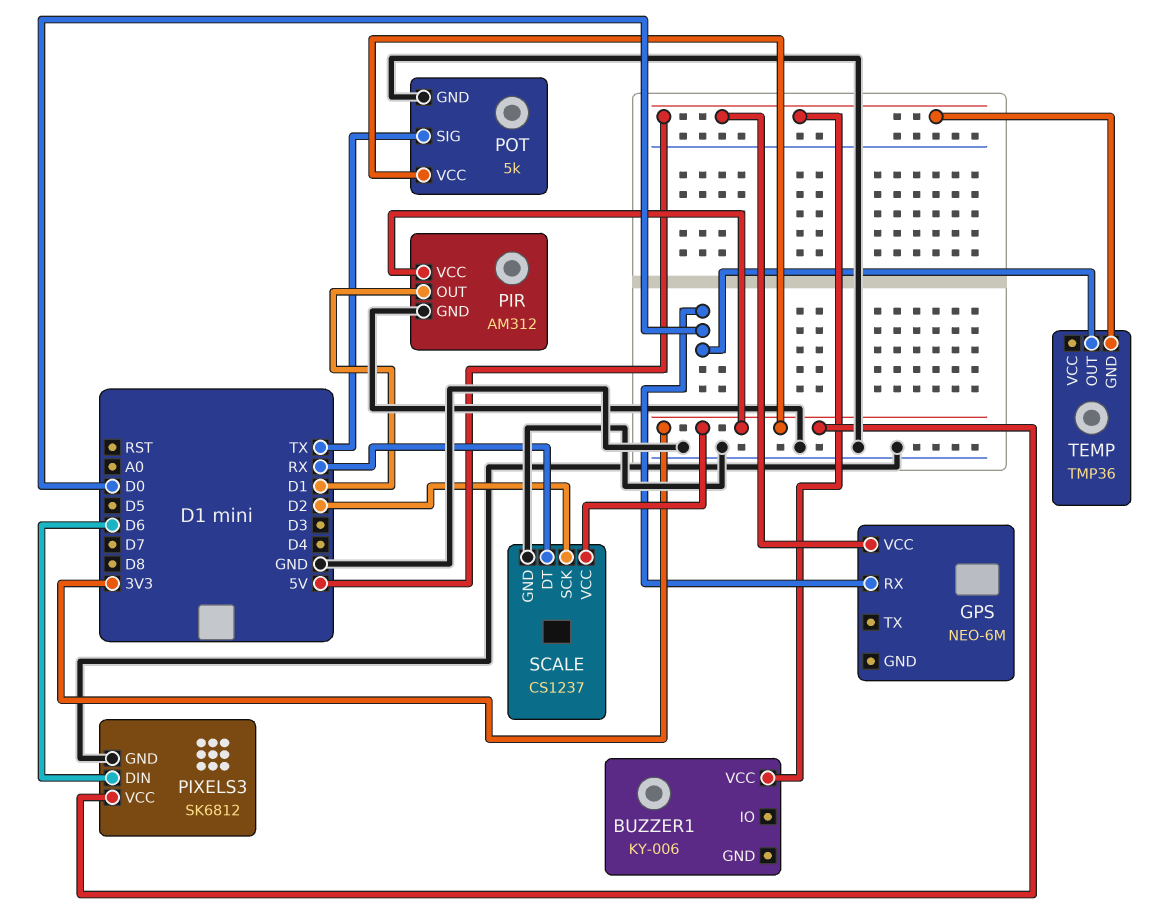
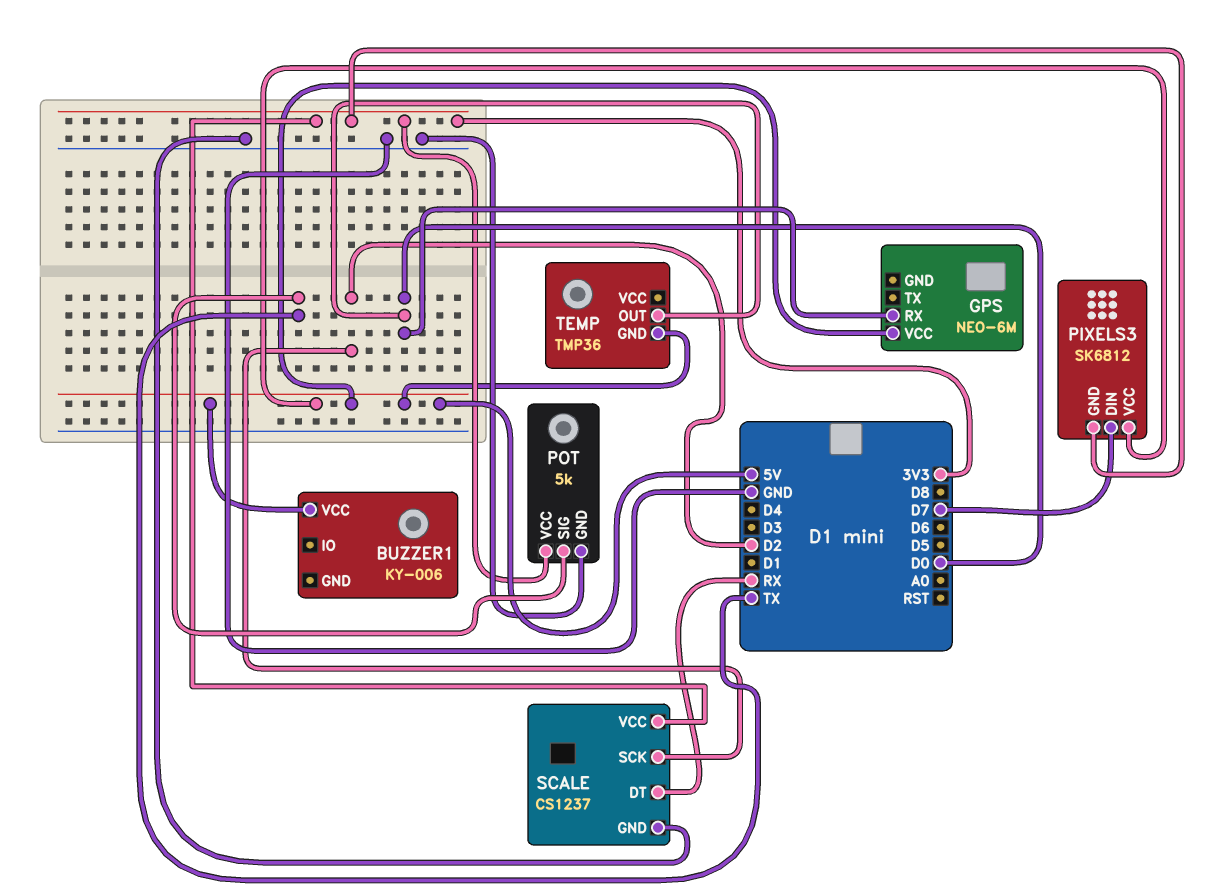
PIR: AM312 -> none
PIR pin GND: GND -> none
PIR pin OUT: D1 -> none
PIR pin VCC: 3V3 -> none
PIXELS3 pin DIN: D6 -> D7
PIXELS3 pin GND: GND -> 3V3
PIXELS3 pin VCC: 3V3 -> 5V

